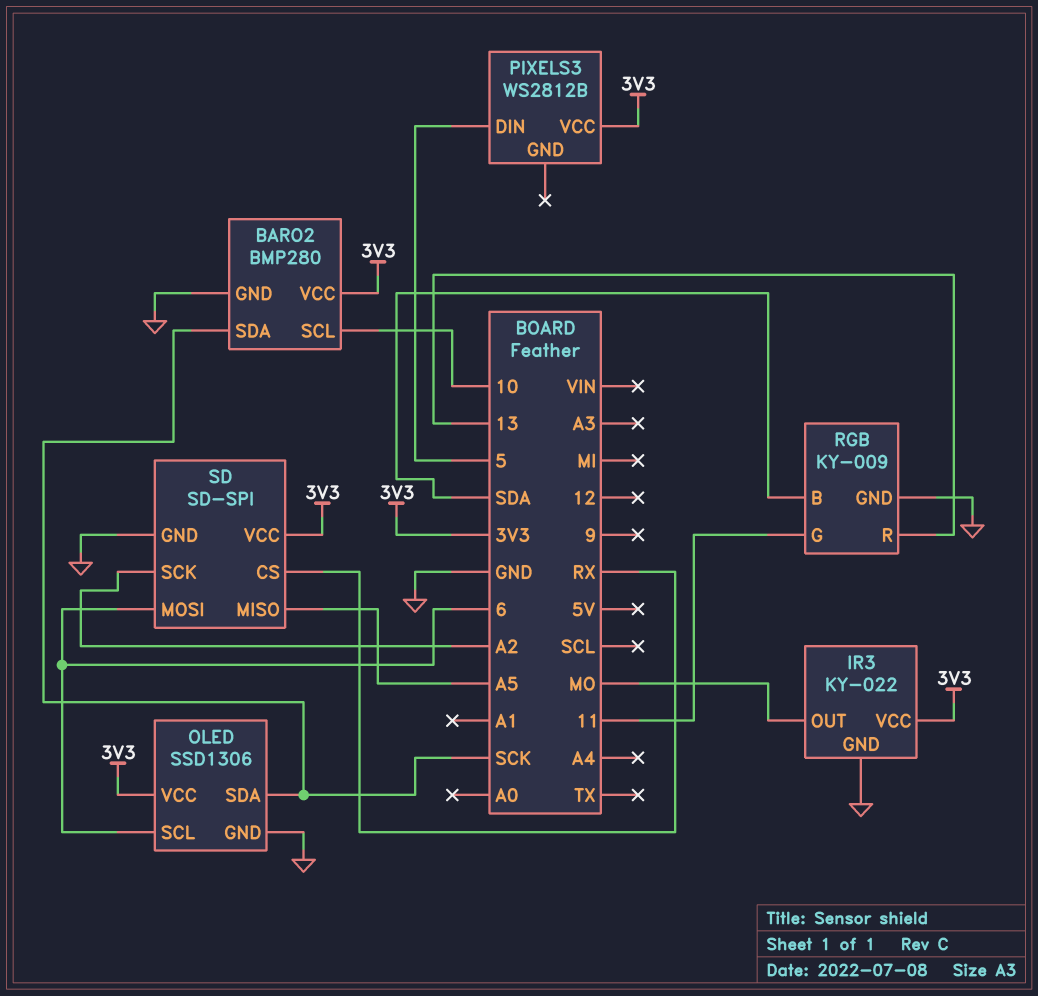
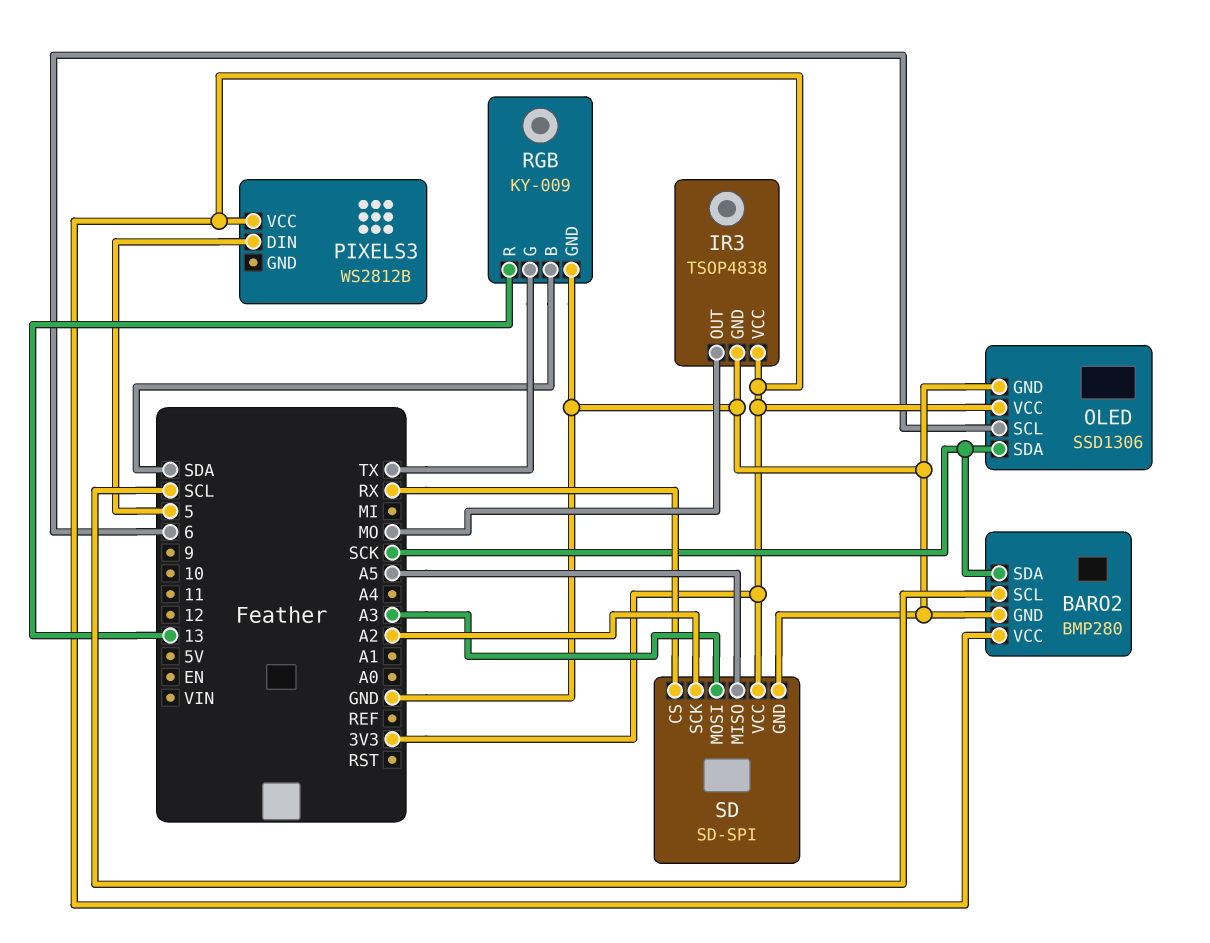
BARO2 pin SCL: 10 -> SCL
IR3: KY-022 -> TSOP4838
RGB pin G: 11 -> TX
SD pin MOSI: 6 -> A3

